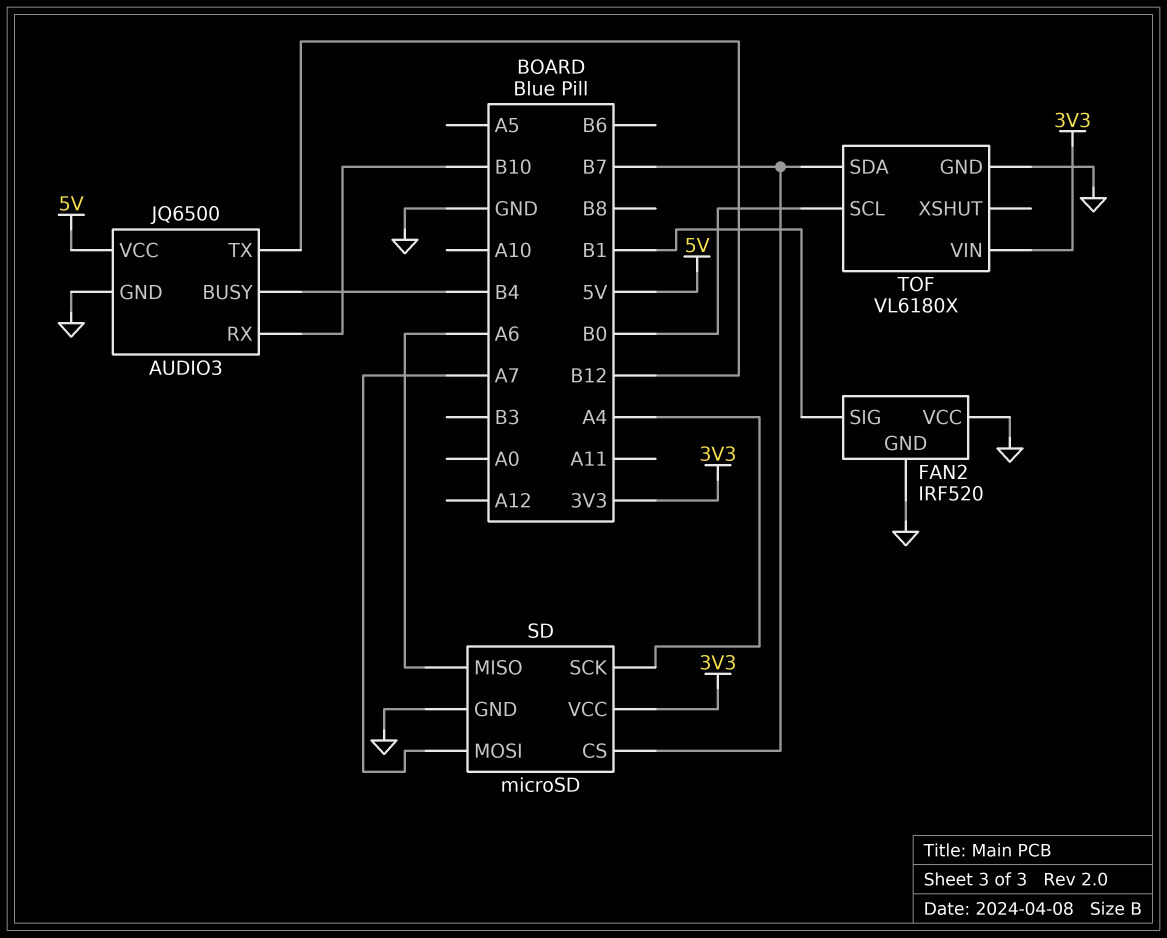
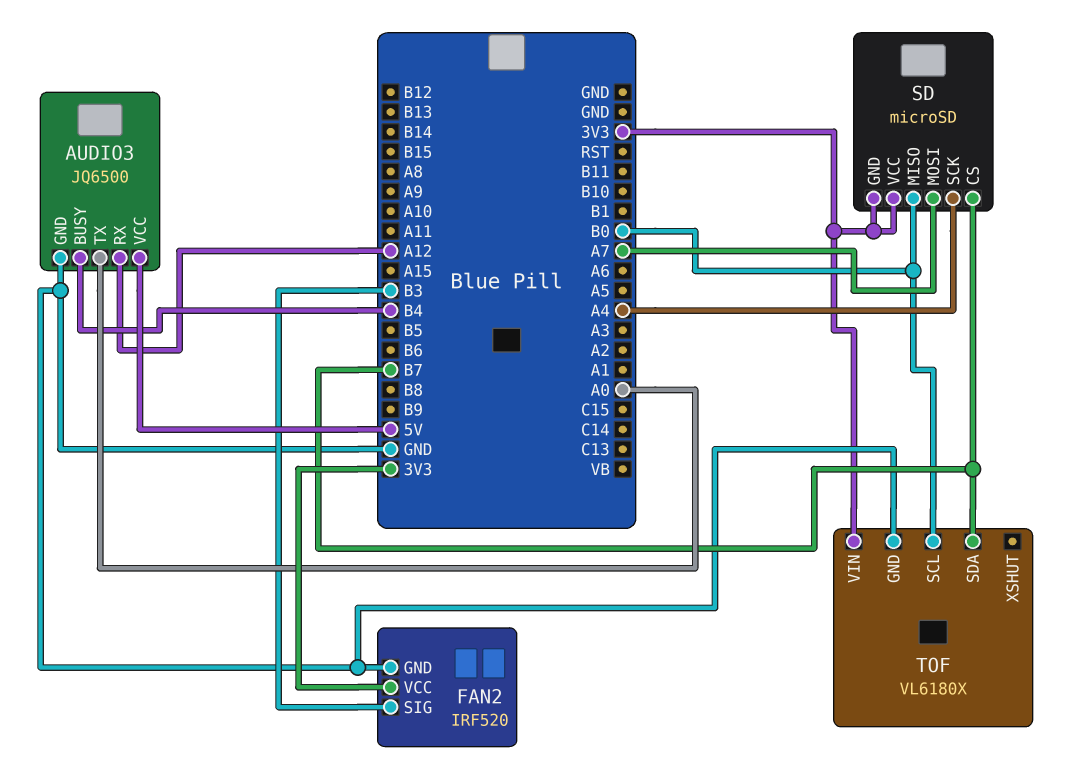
AUDIO3 pin RX: B10 -> A12
AUDIO3 pin TX: B12 -> A0
FAN2 pin SIG: B1 -> B3
FAN2 pin VCC: GND -> 3V3
SD pin GND: GND -> 3V3
SD pin MISO: A6 -> B0

